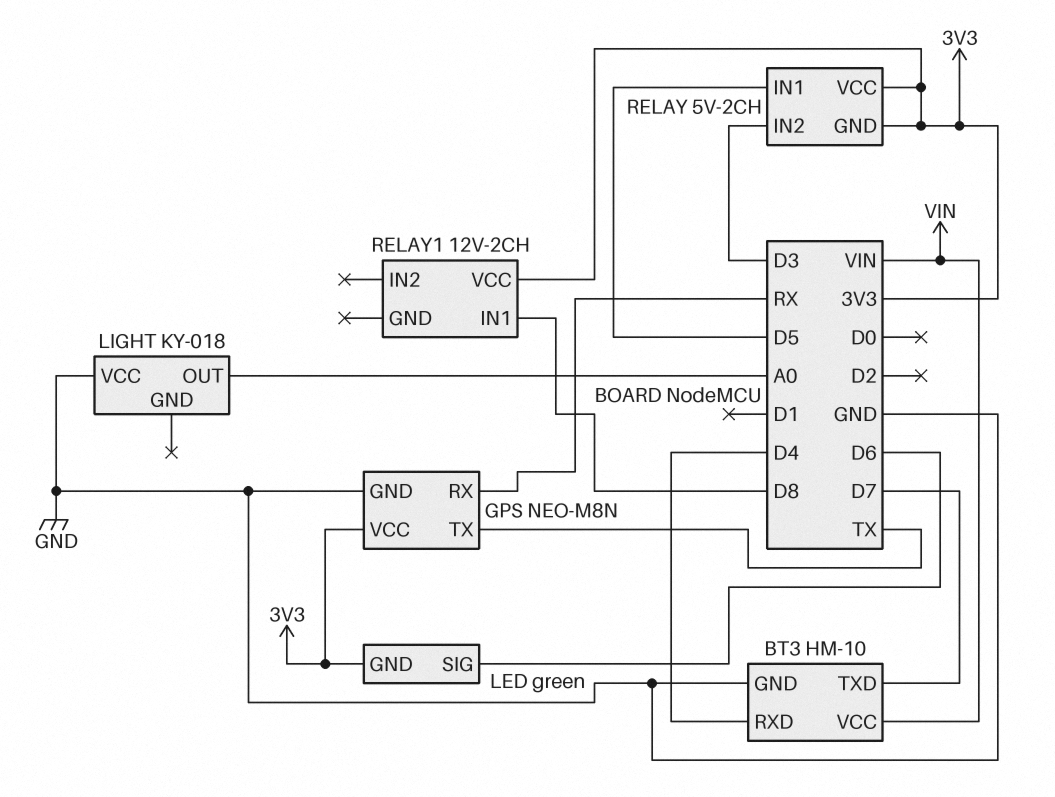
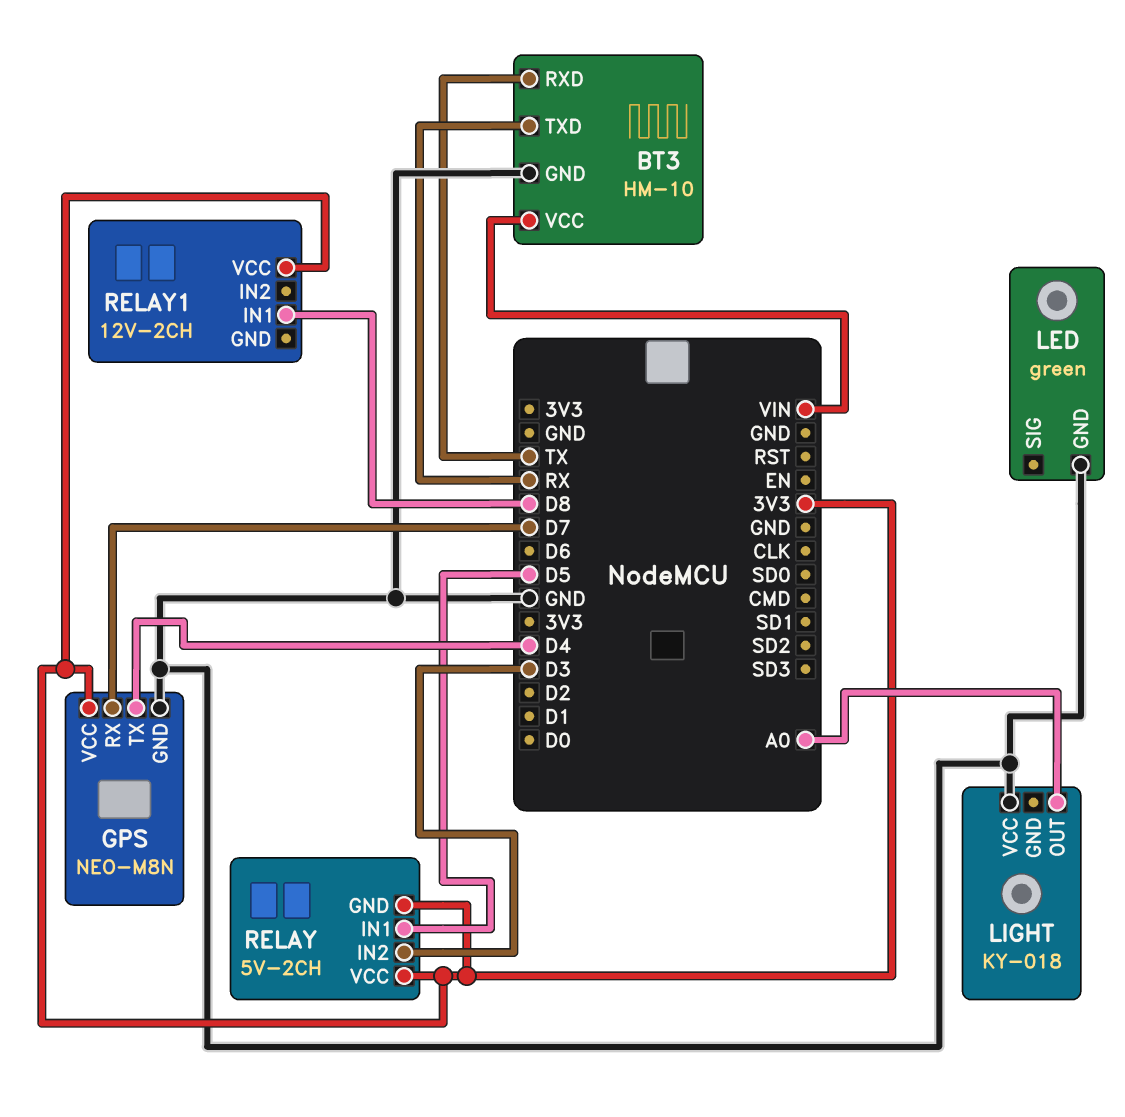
BT3 pin RXD: D4 -> TX
BT3 pin TXD: D7 -> RX
GPS pin RX: RX -> D7
GPS pin TX: TX -> D4
LED pin GND: 3V3 -> GND
LED pin SIG: D6 -> none

